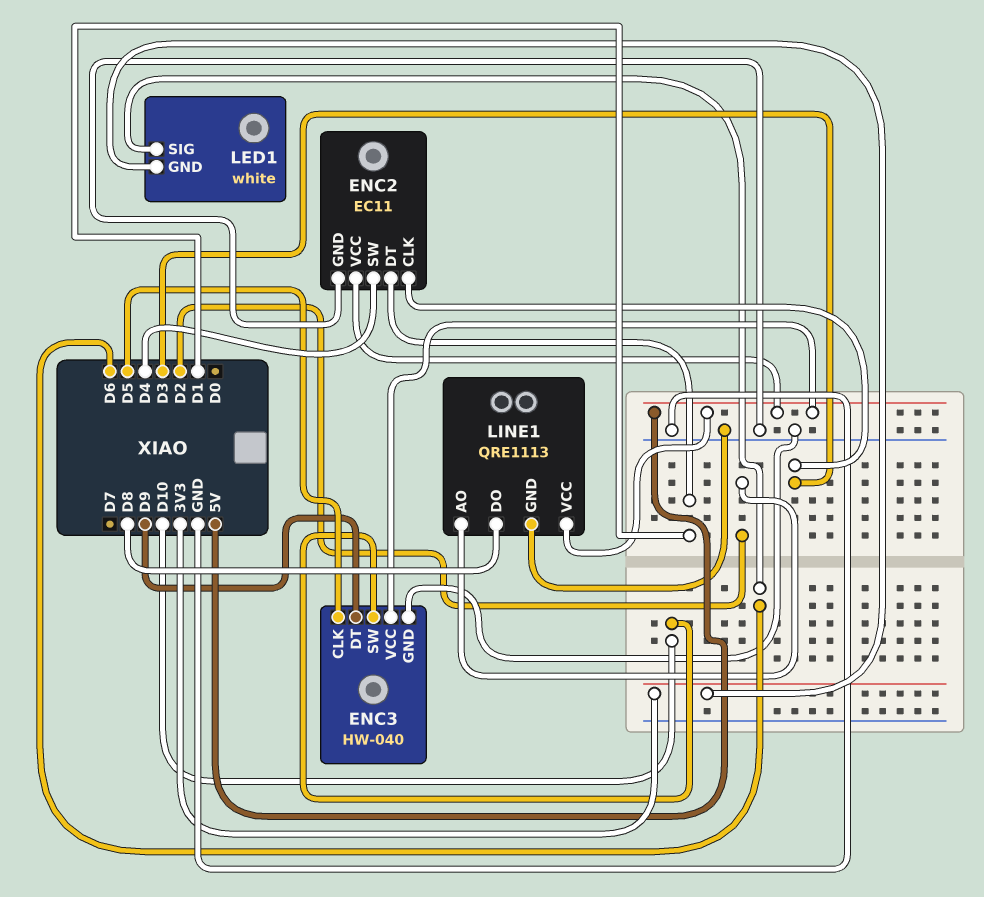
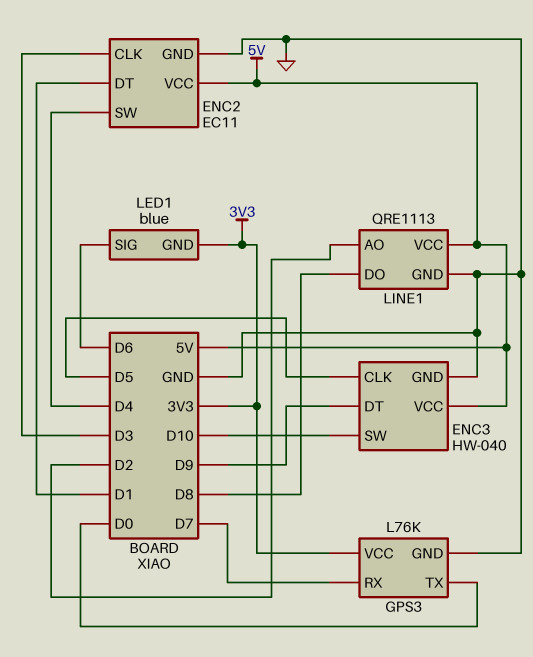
GPS3: none -> L76K
GPS3 pin GND: none -> GND
GPS3 pin RX: none -> D7
GPS3 pin TX: none -> D0
GPS3 pin VCC: none -> 3V3
LED1: white -> blue

